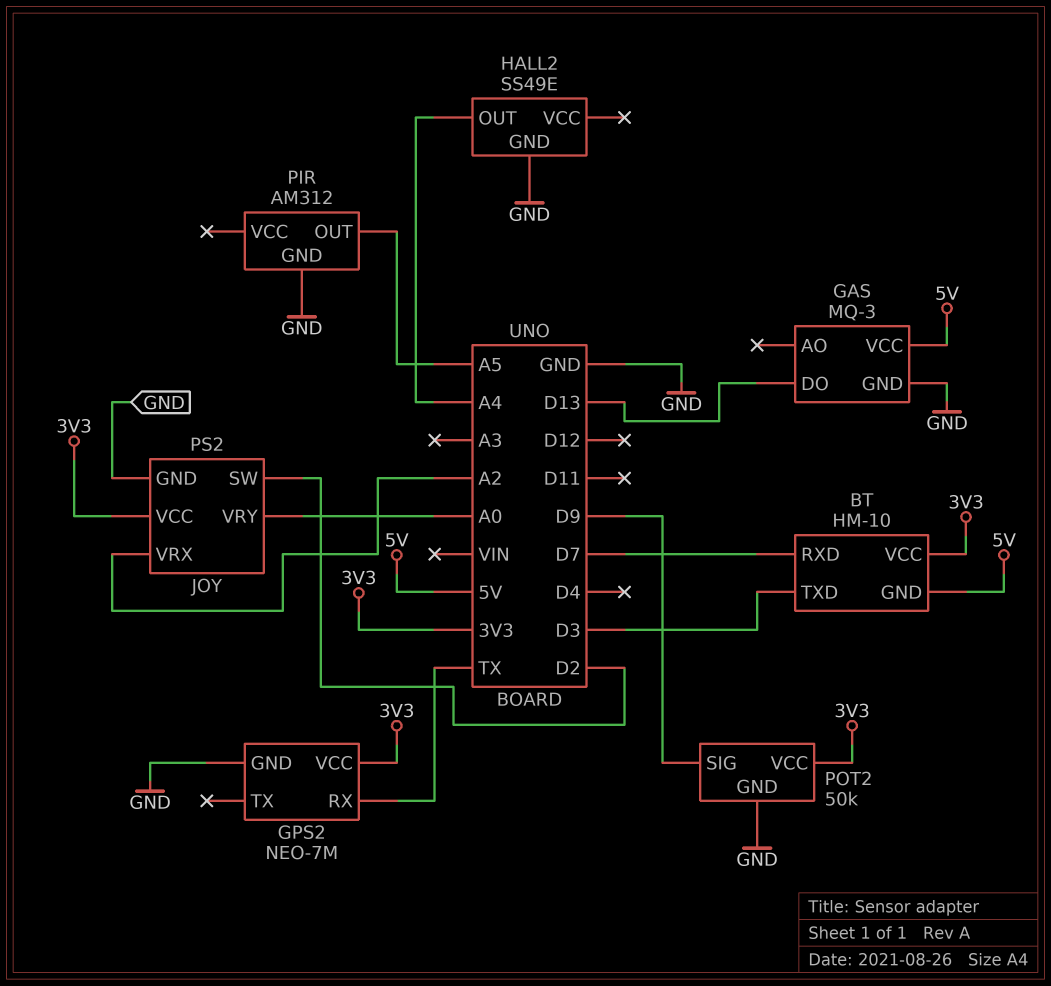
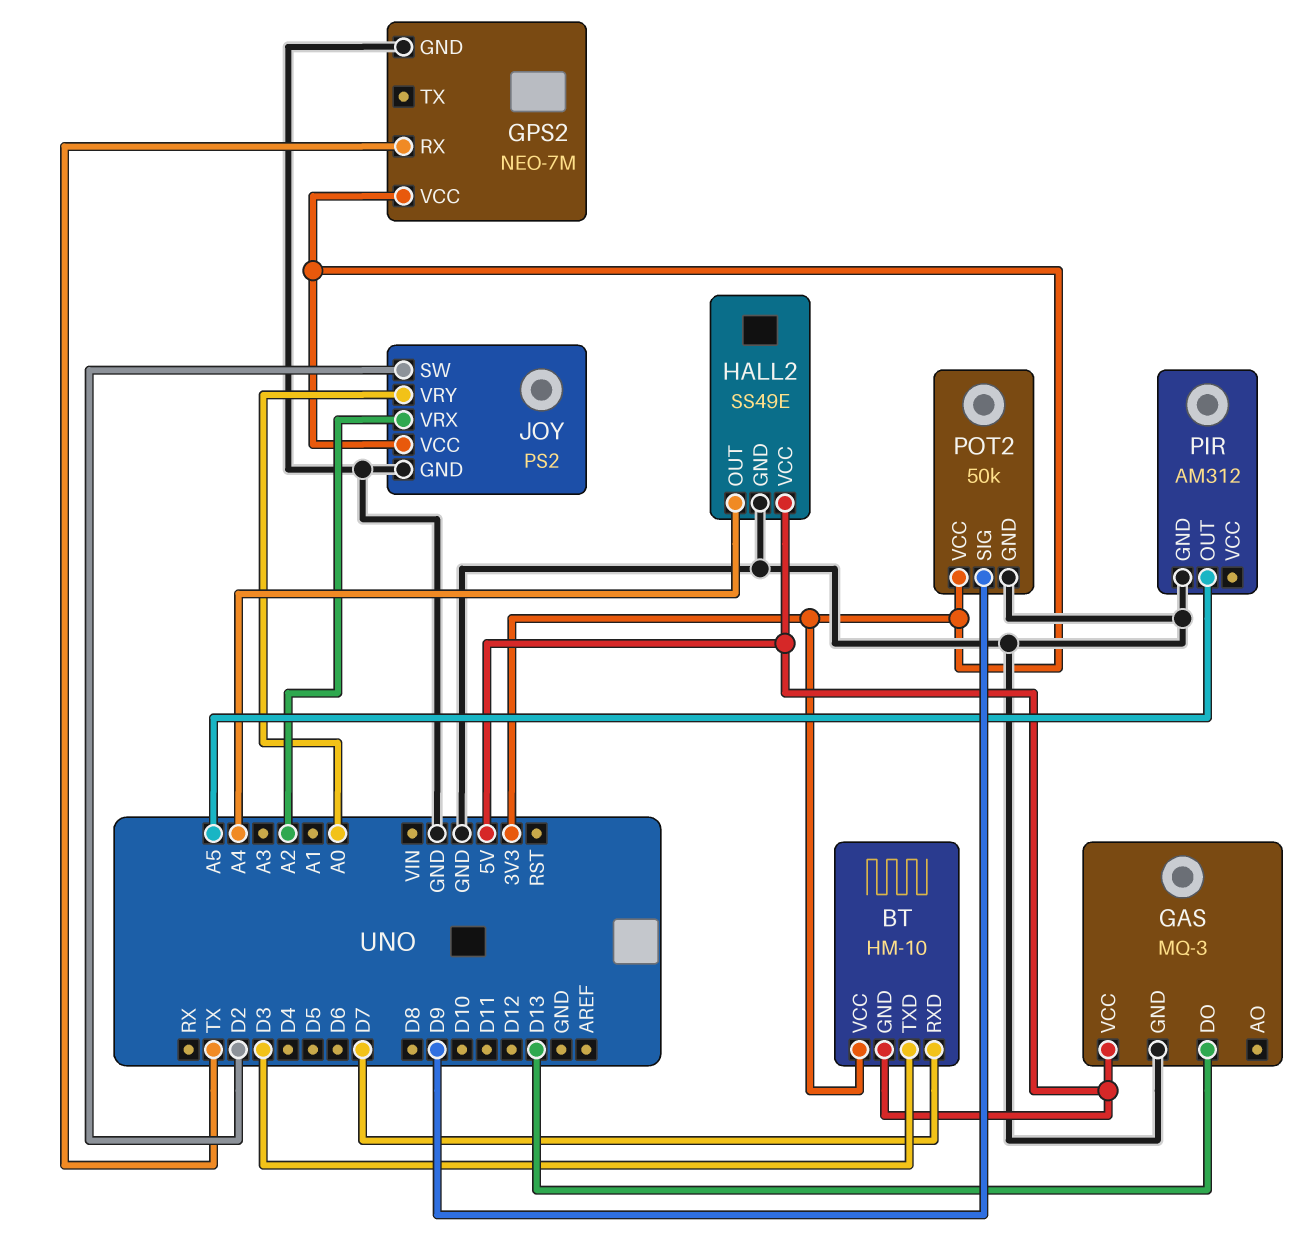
HALL2 pin VCC: none -> 5V

